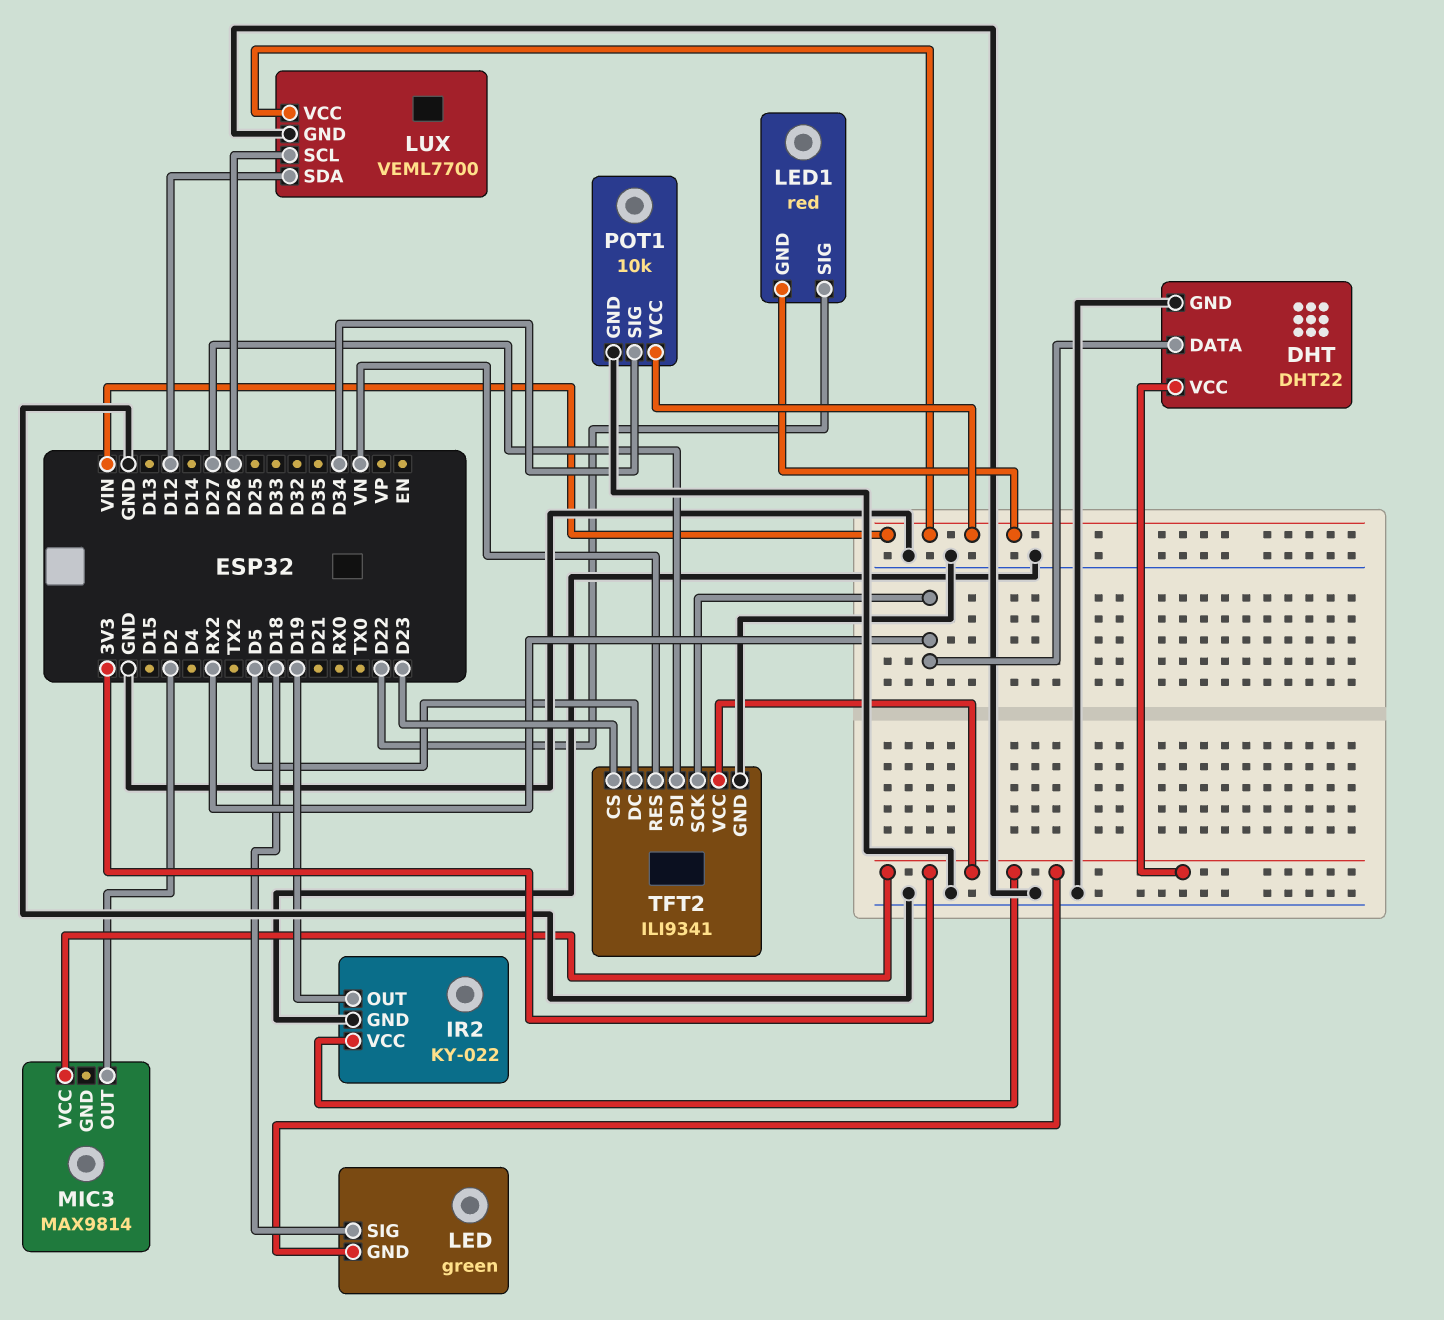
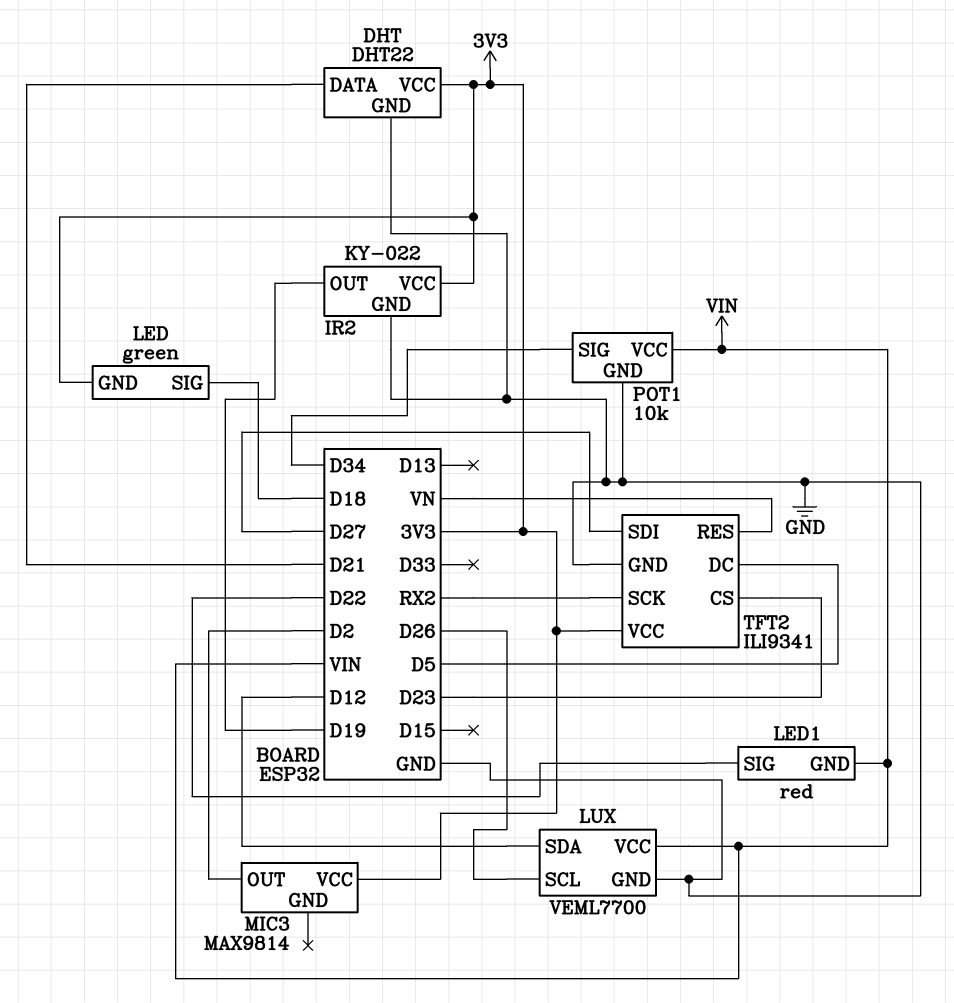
DHT pin DATA: RX2 -> D21

